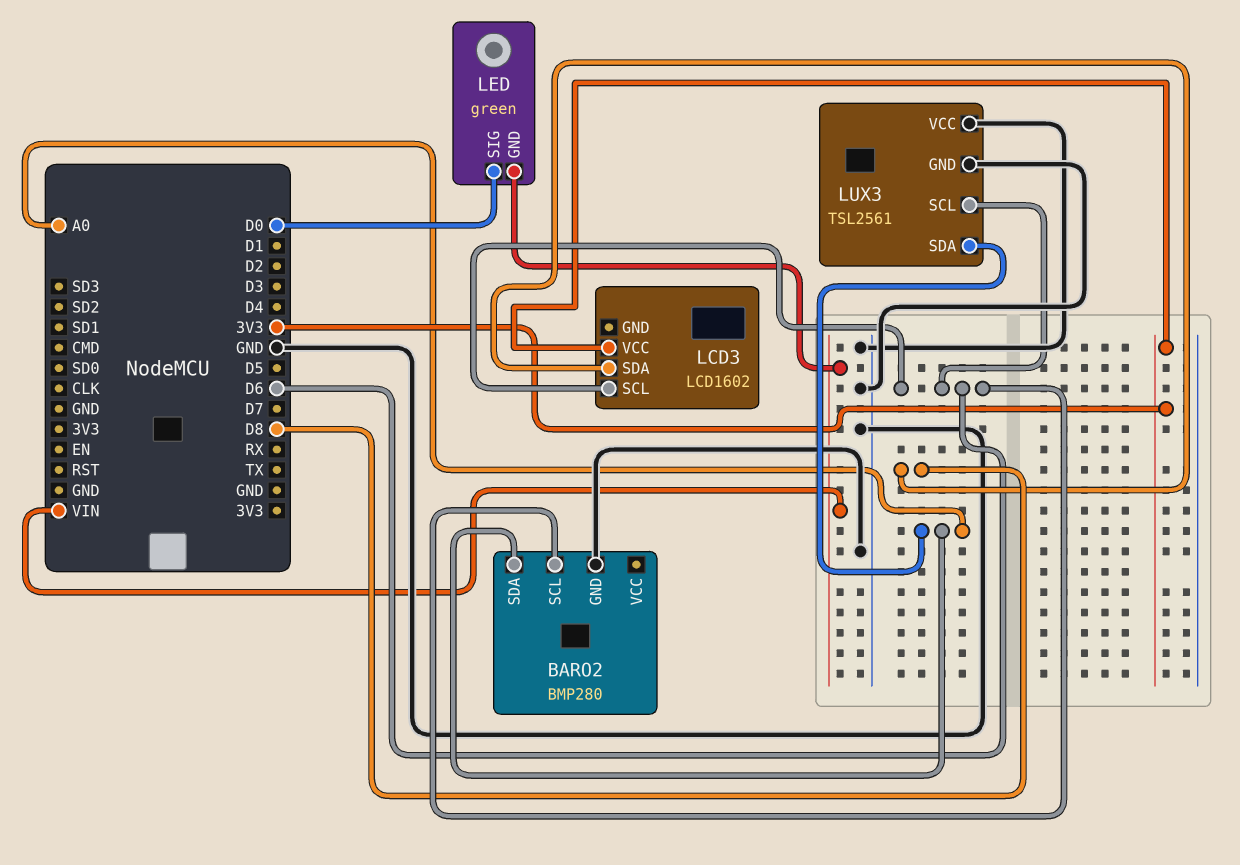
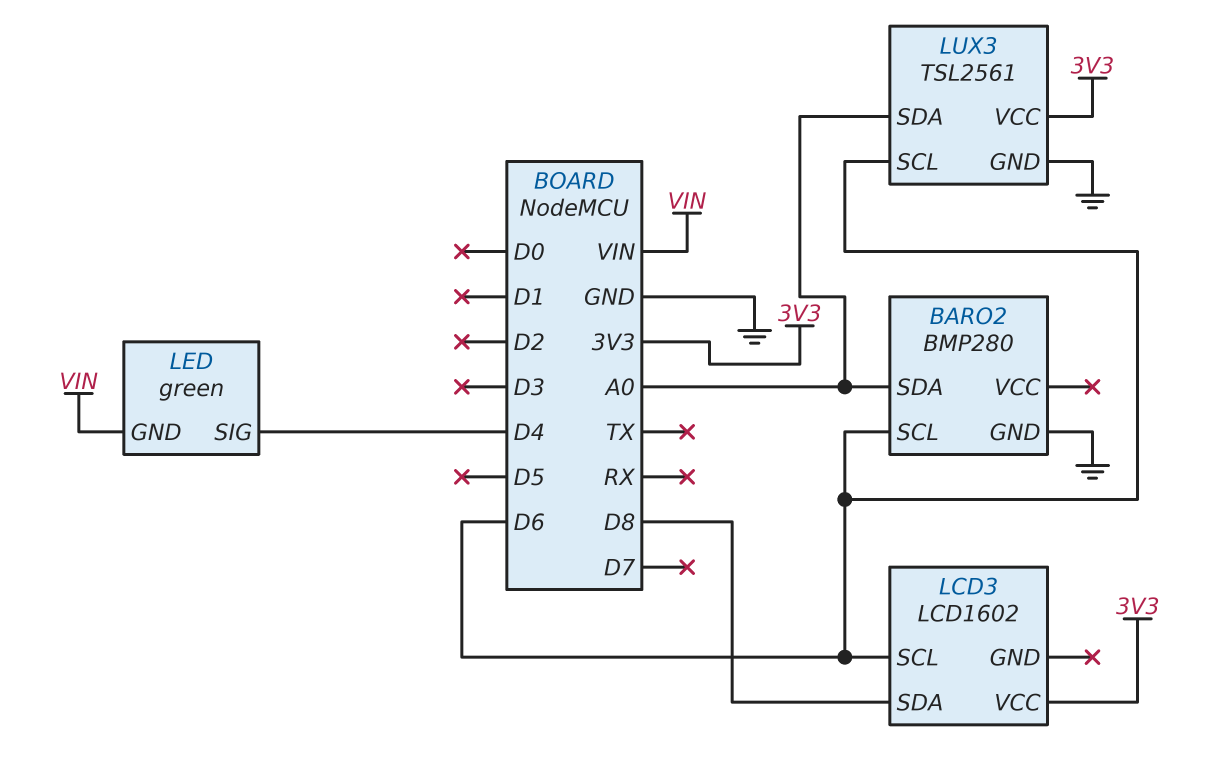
LED pin SIG: D0 -> D4
LUX3 pin VCC: GND -> 3V3

